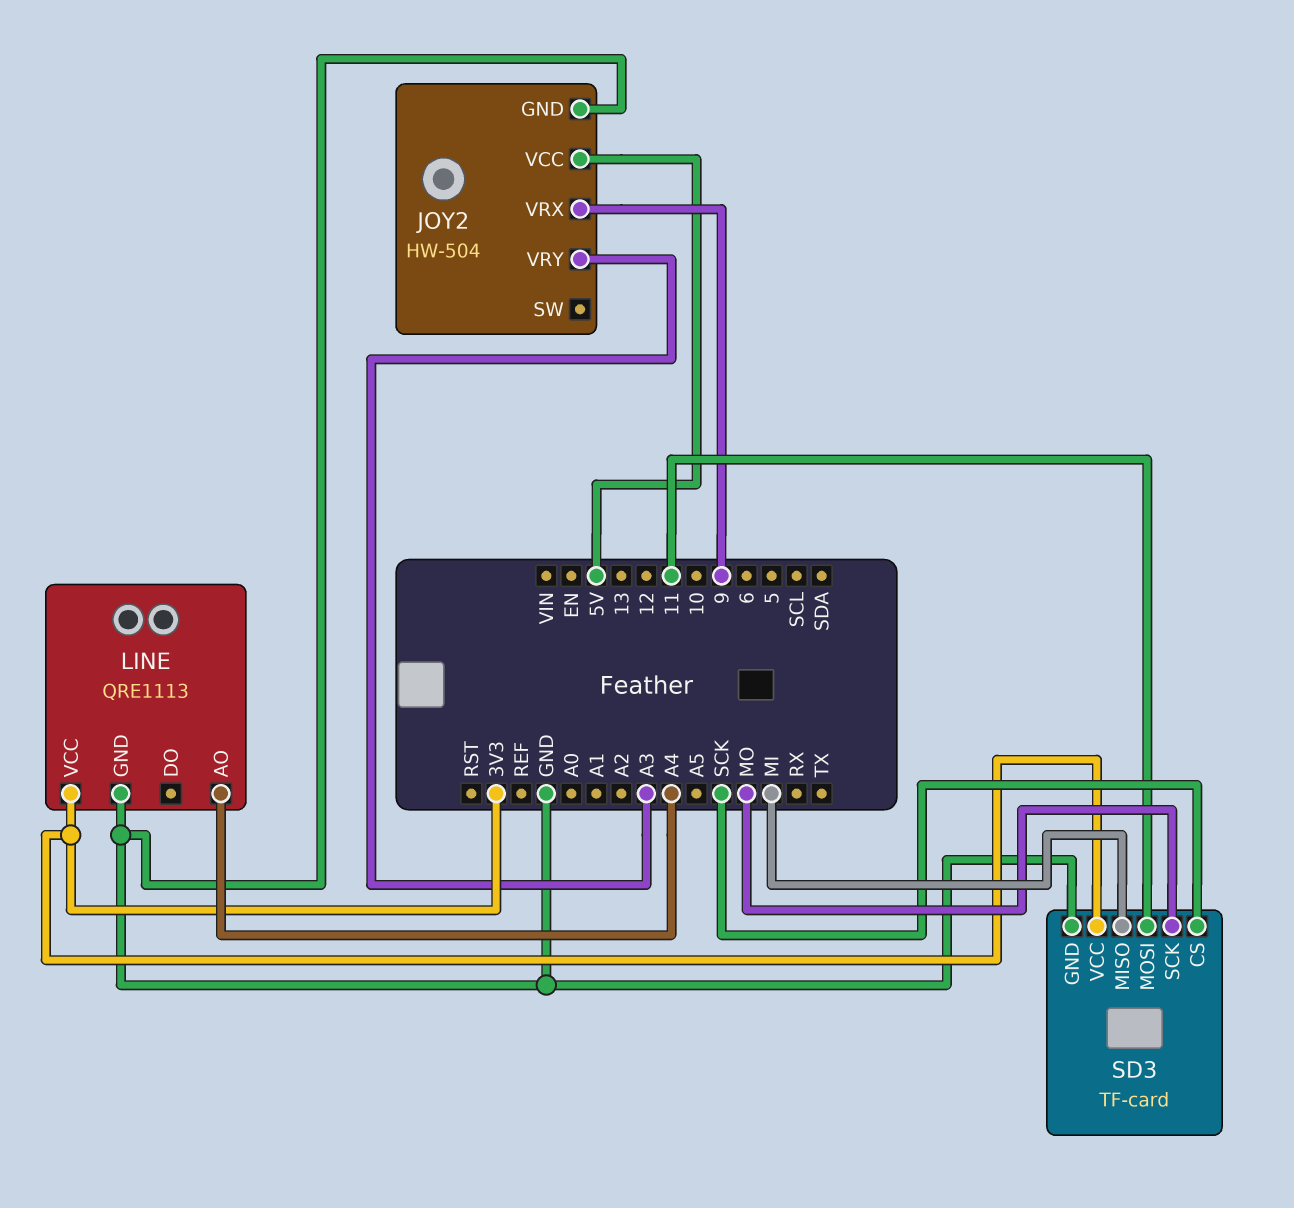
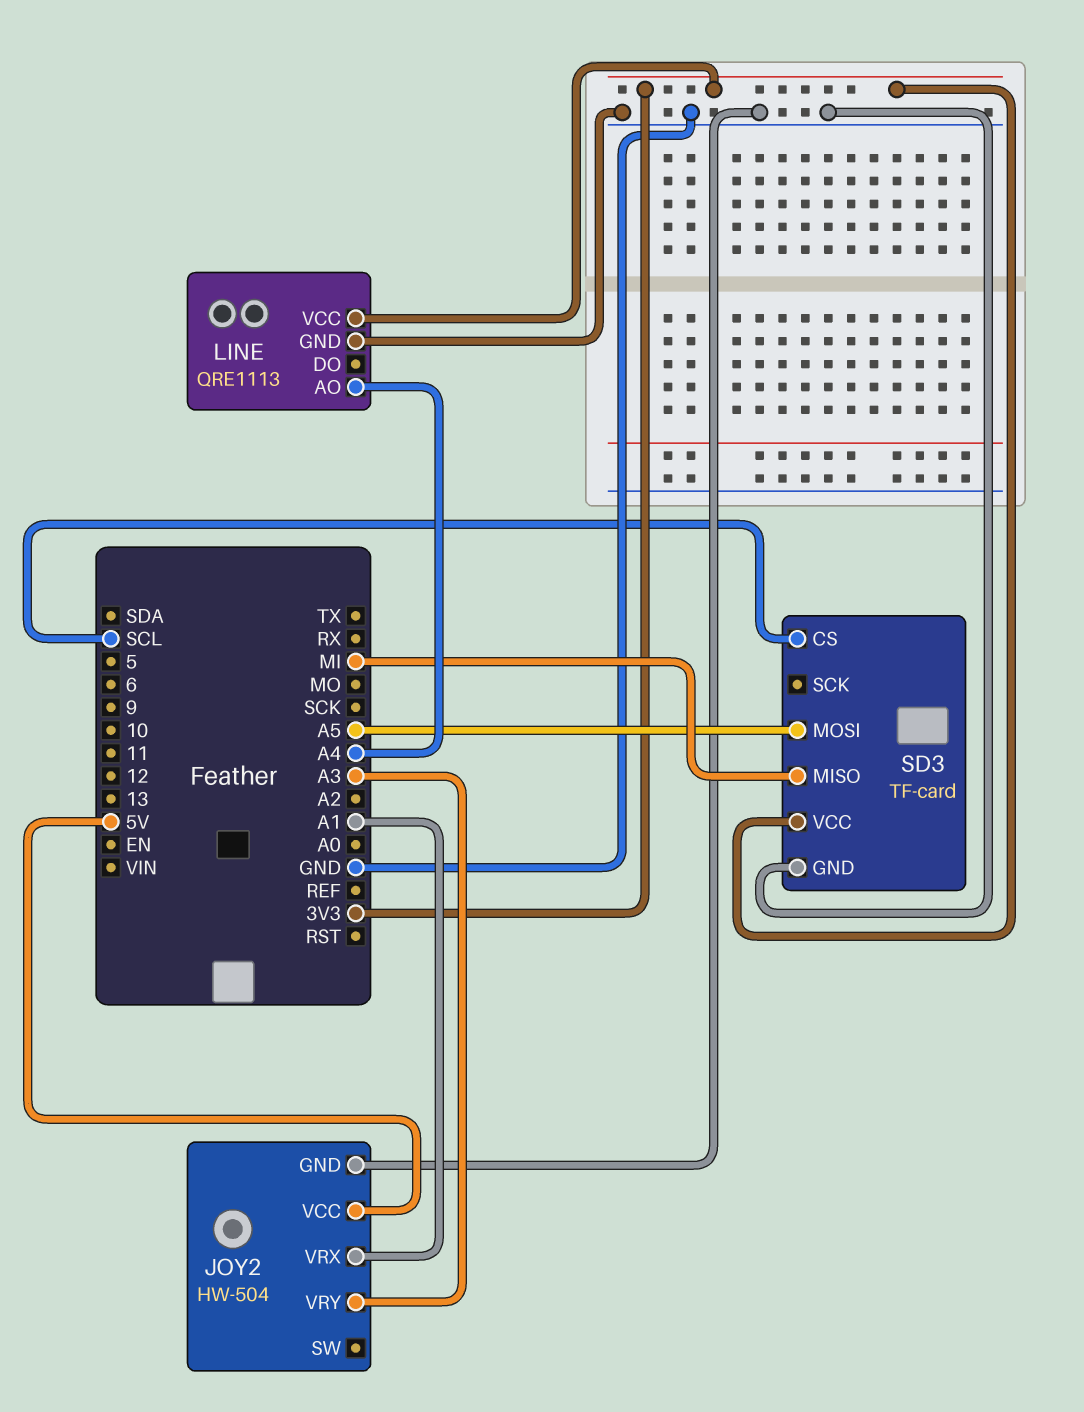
JOY2 pin VRX: 9 -> A1
SD3 pin CS: SCK -> SCL
SD3 pin MOSI: 11 -> A5
SD3 pin SCK: MO -> none

